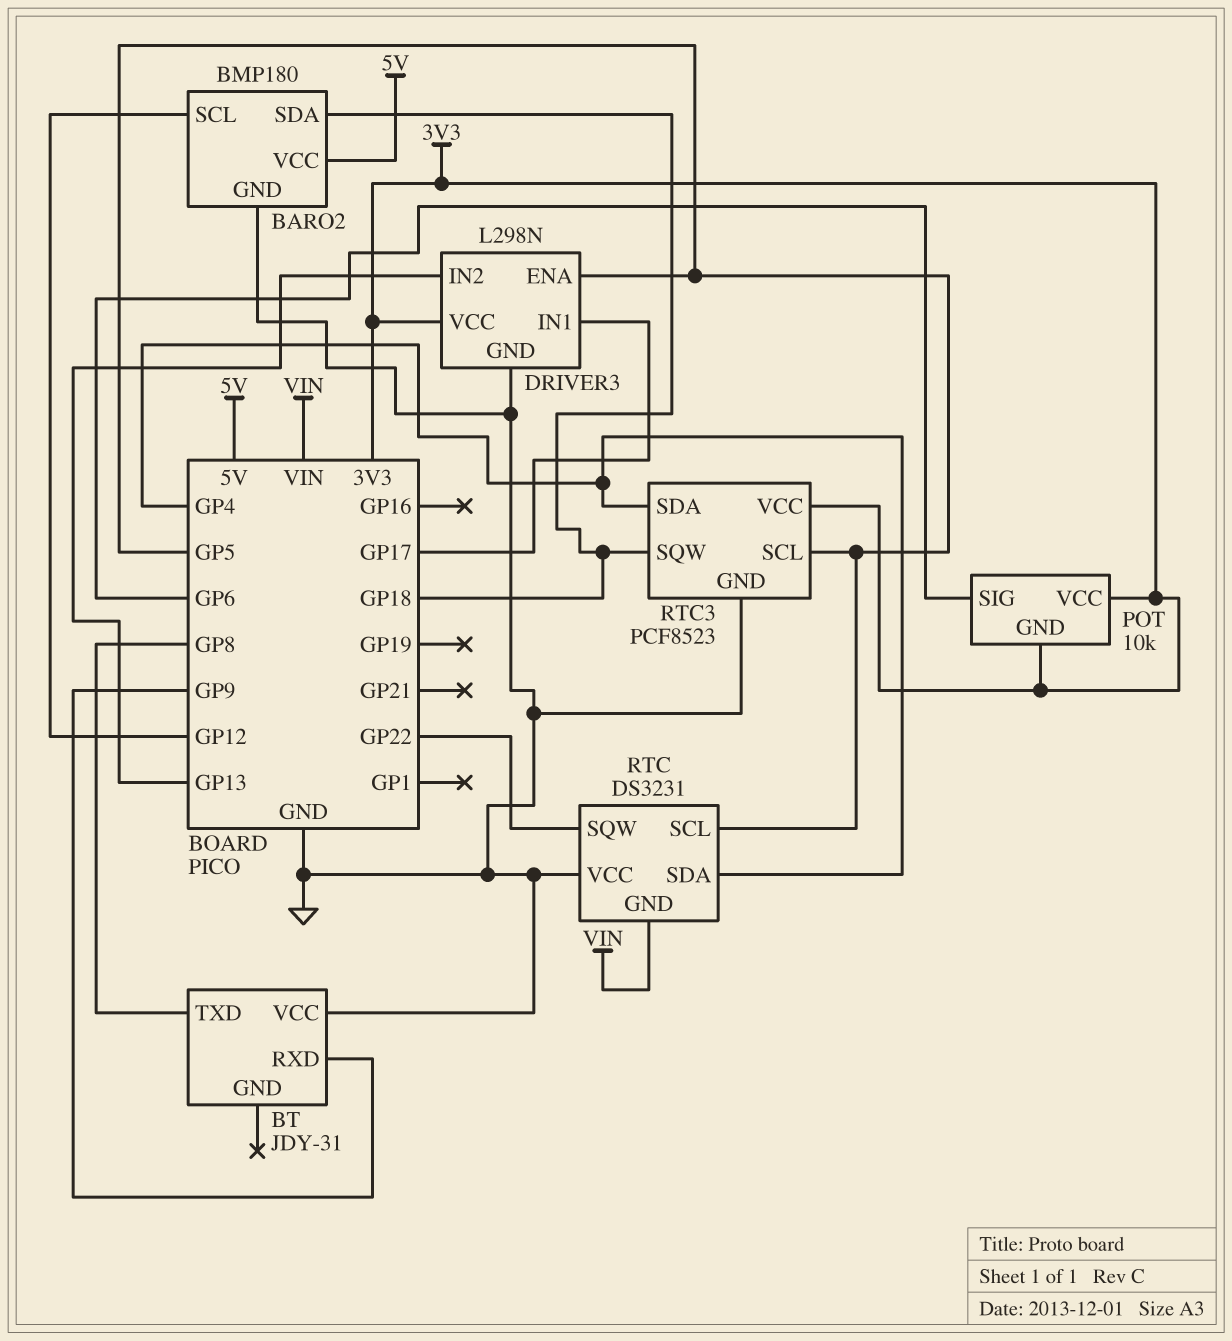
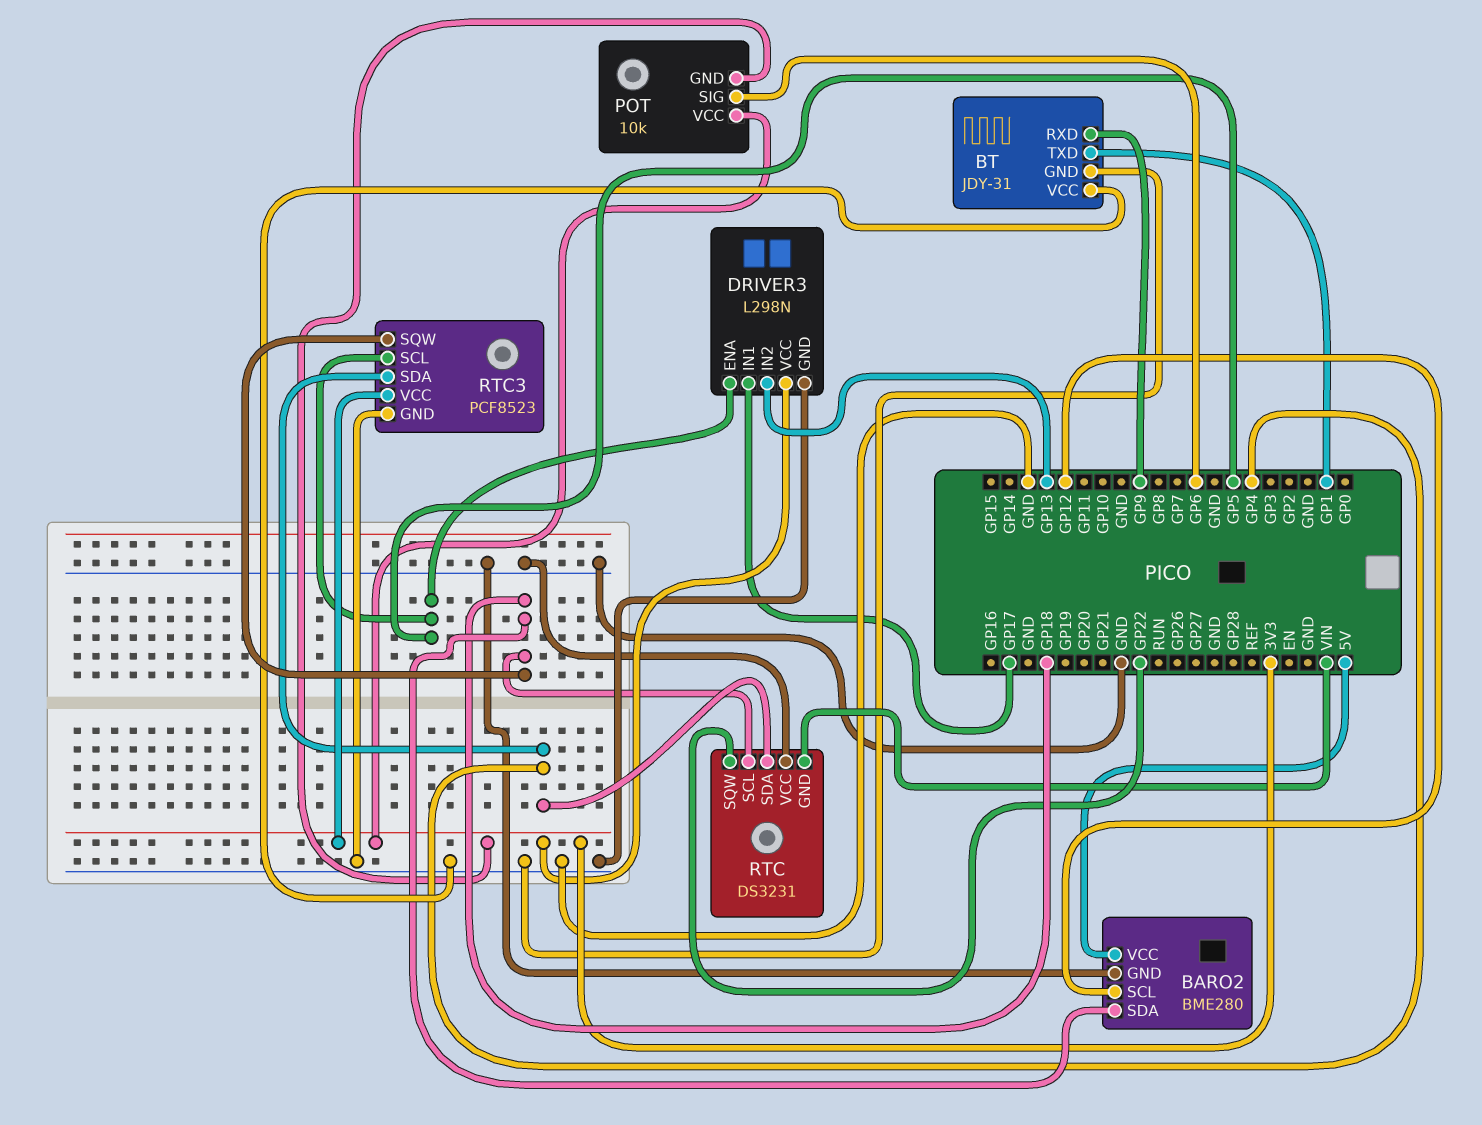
BARO2: BMP180 -> BME280
BT pin GND: none -> GND
BT pin TXD: GP8 -> GP1
RTC pin SCL: GP5 -> GP18

